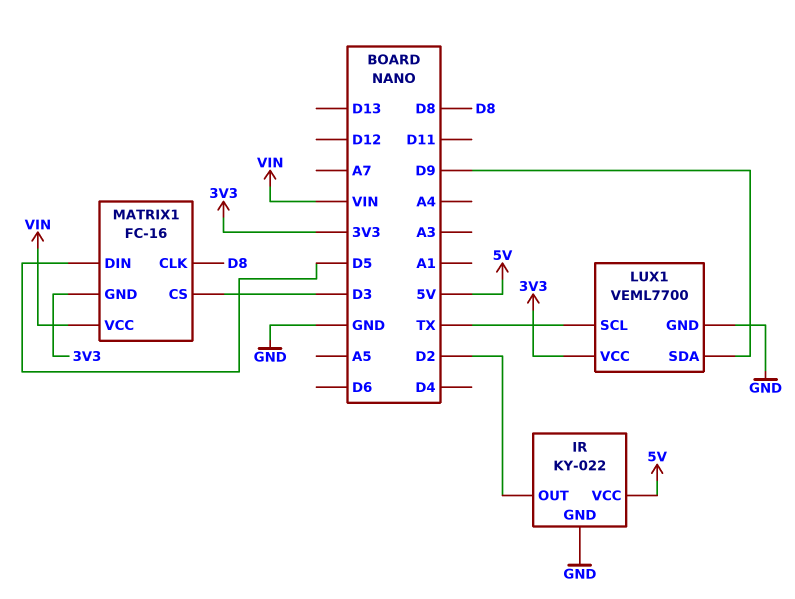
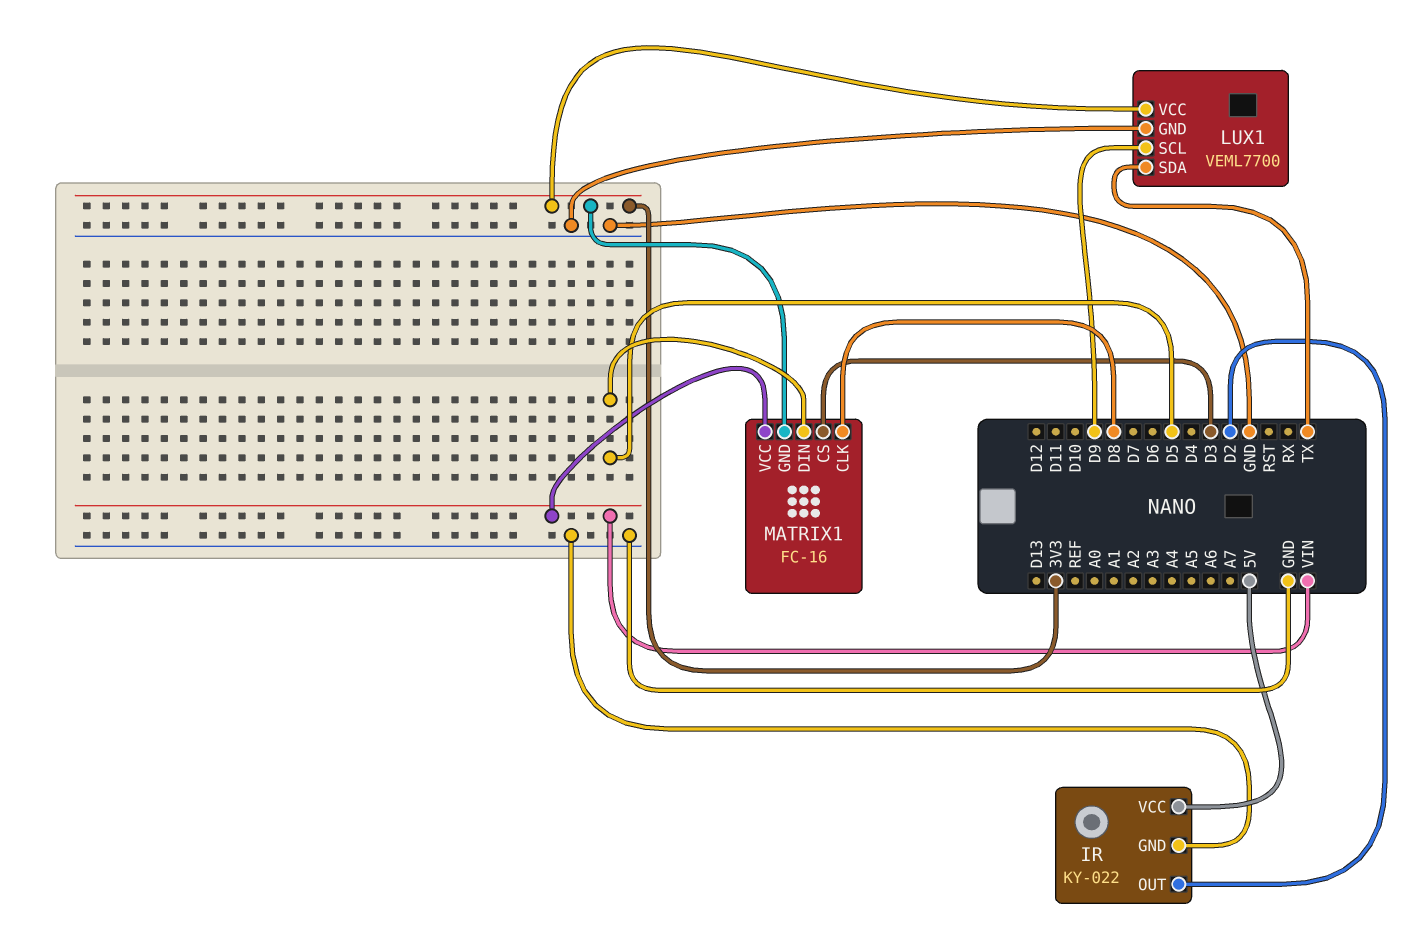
LUX1 pin SCL: TX -> D9
LUX1 pin SDA: D9 -> TX

